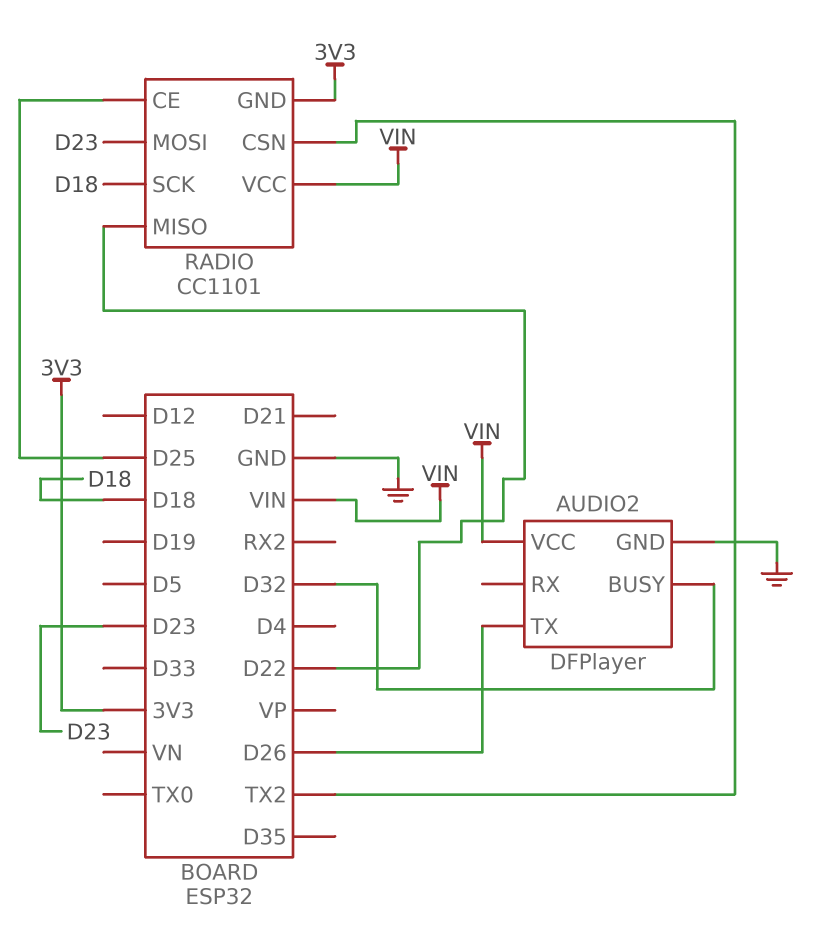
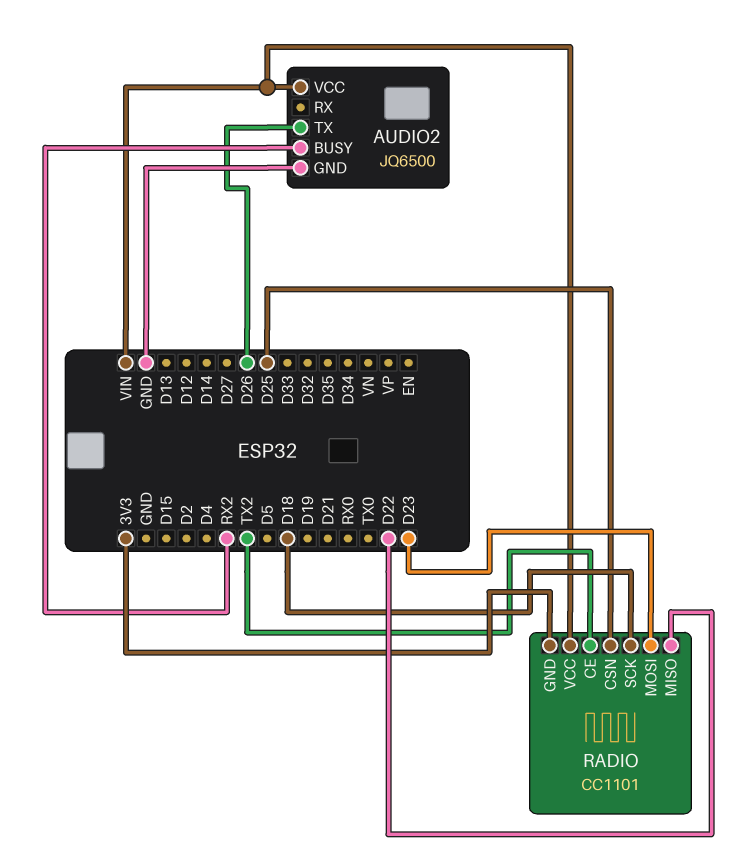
AUDIO2: DFPlayer -> JQ6500
AUDIO2 pin BUSY: D32 -> RX2
RADIO pin CE: D25 -> TX2
RADIO pin CSN: TX2 -> D25

